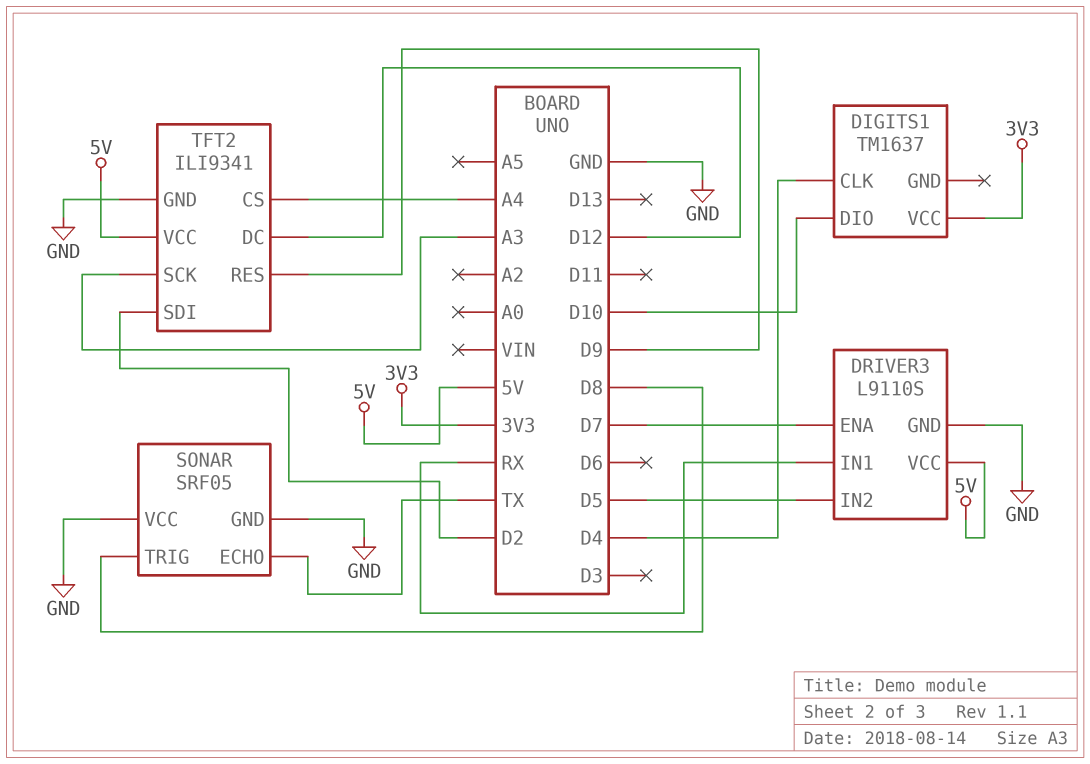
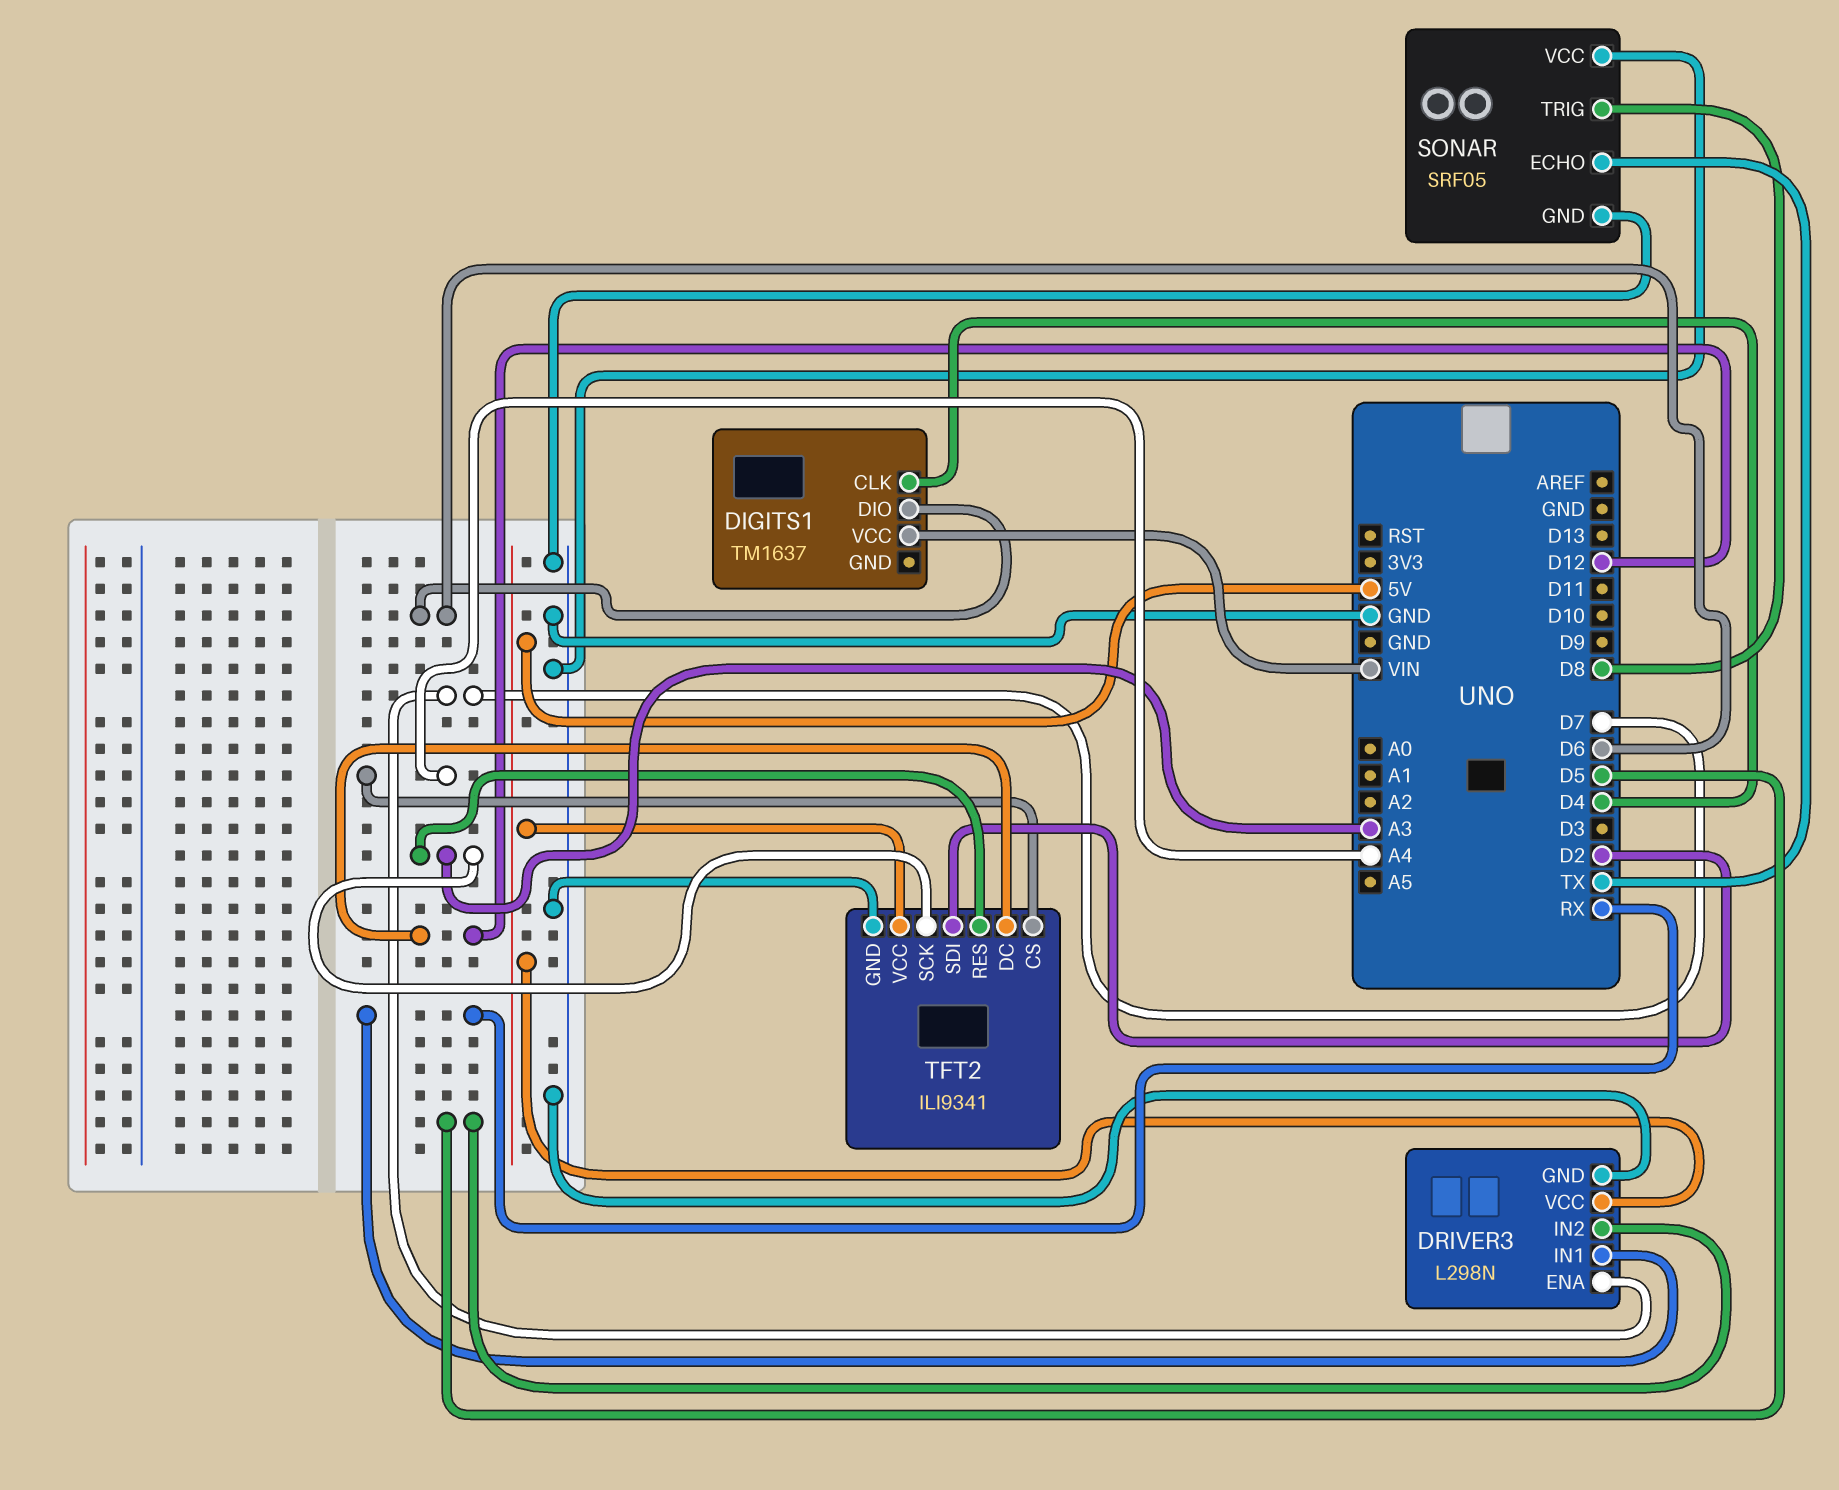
DIGITS1 pin DIO: D10 -> D6
DIGITS1 pin VCC: 3V3 -> VIN
DRIVER3: L9110S -> L298N
TFT2 pin RES: D9 -> A3

